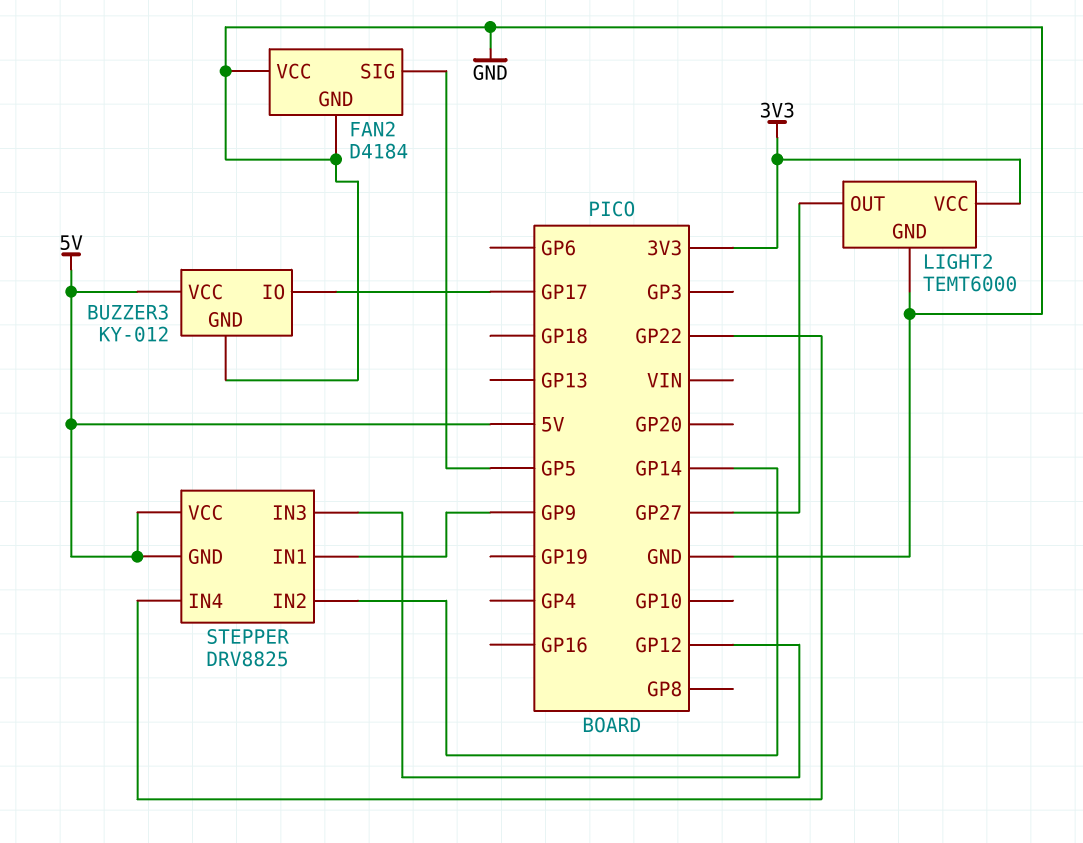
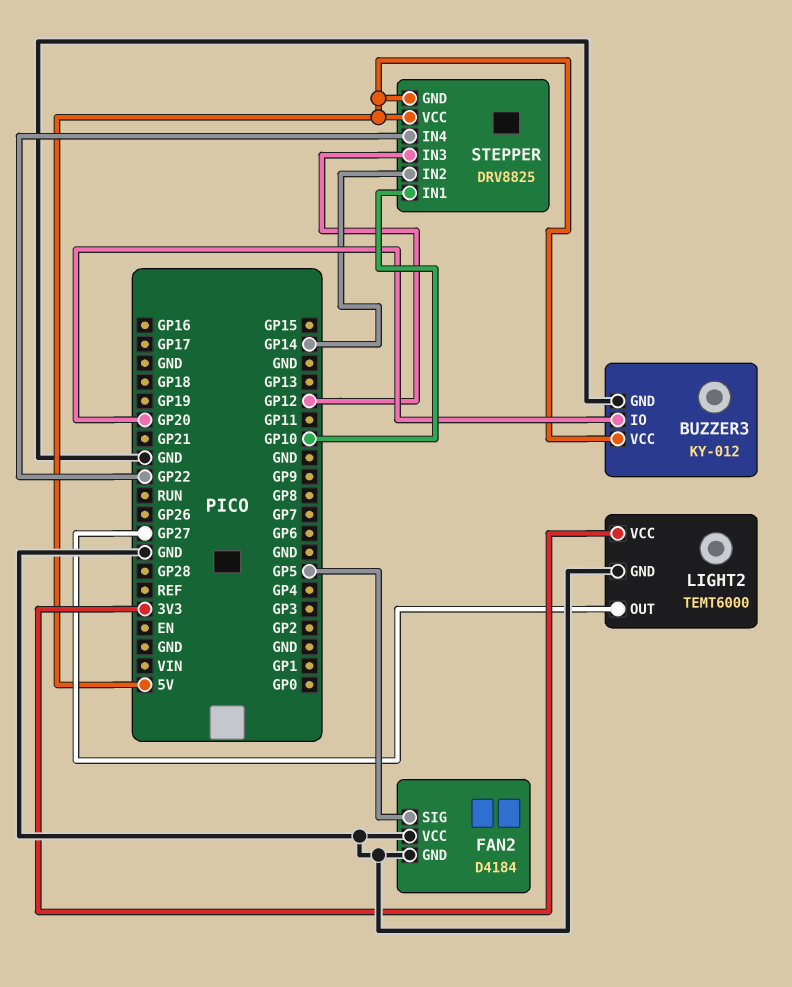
BUZZER3 pin IO: GP17 -> GP20
STEPPER pin IN1: GP9 -> GP10

